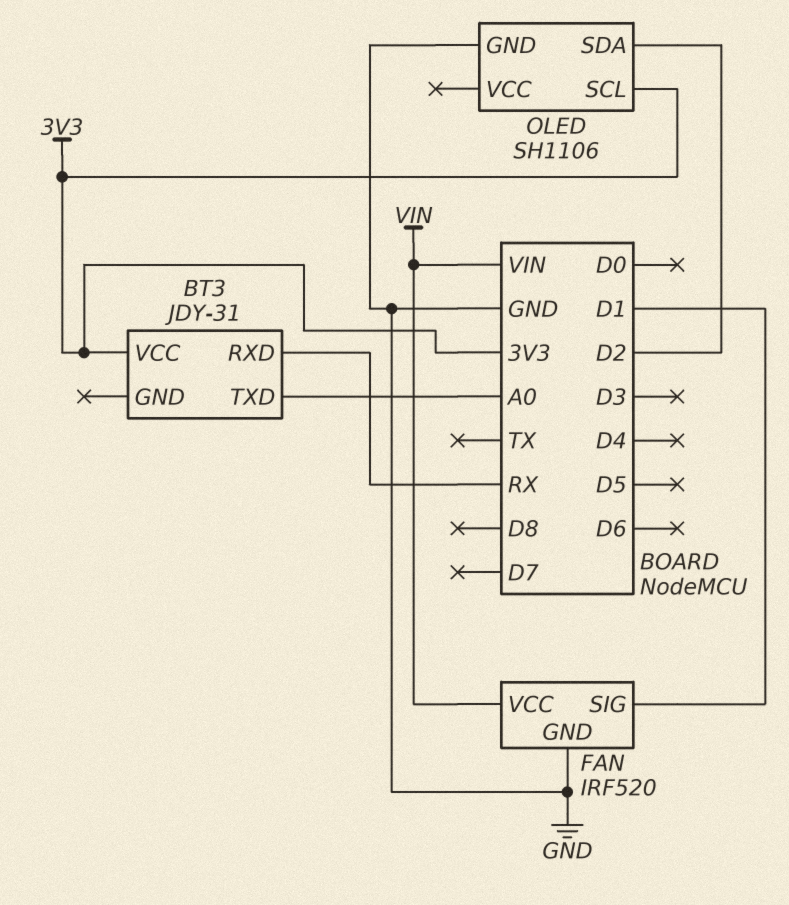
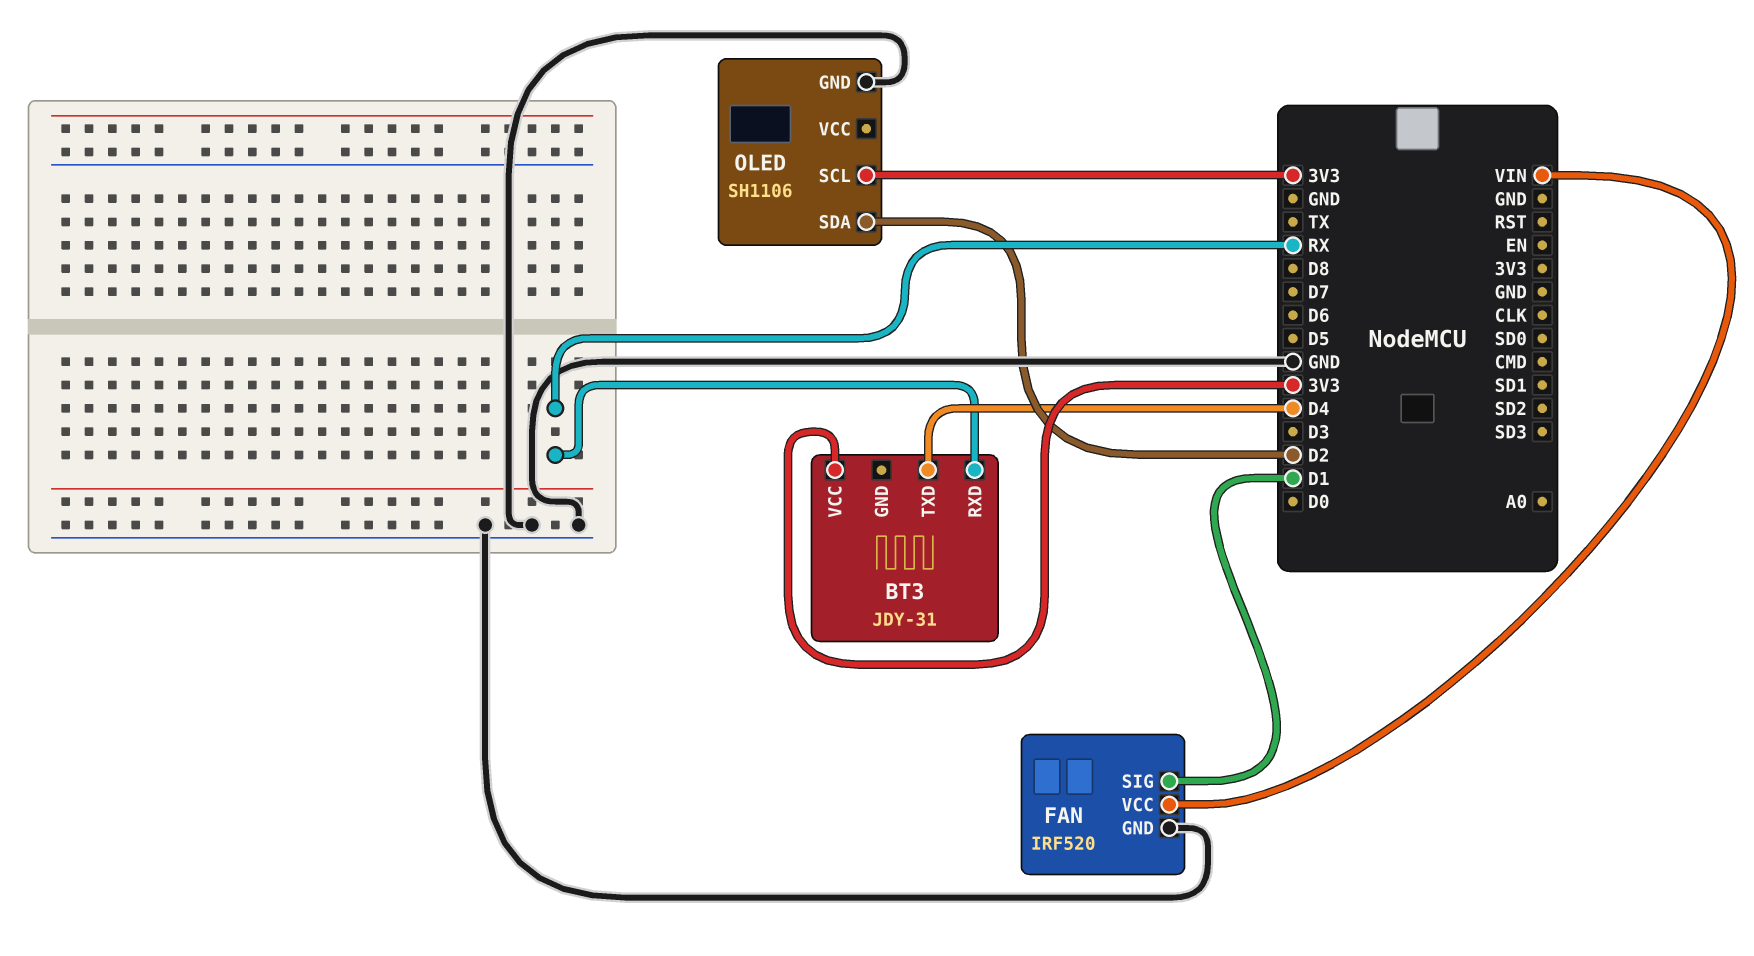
BT3 pin TXD: A0 -> D4

